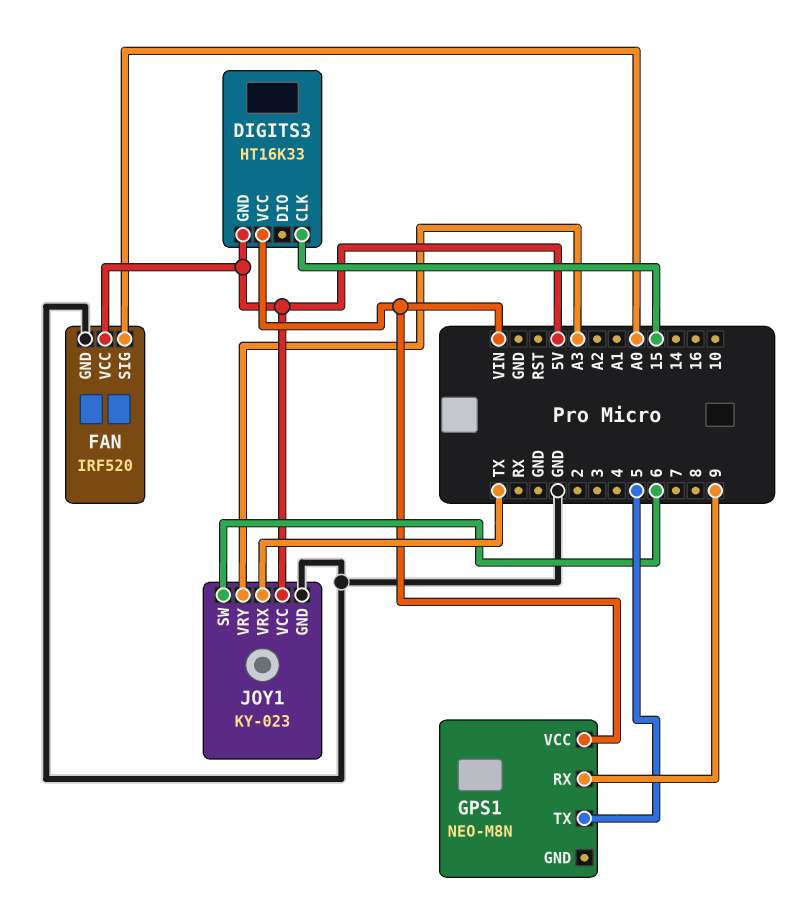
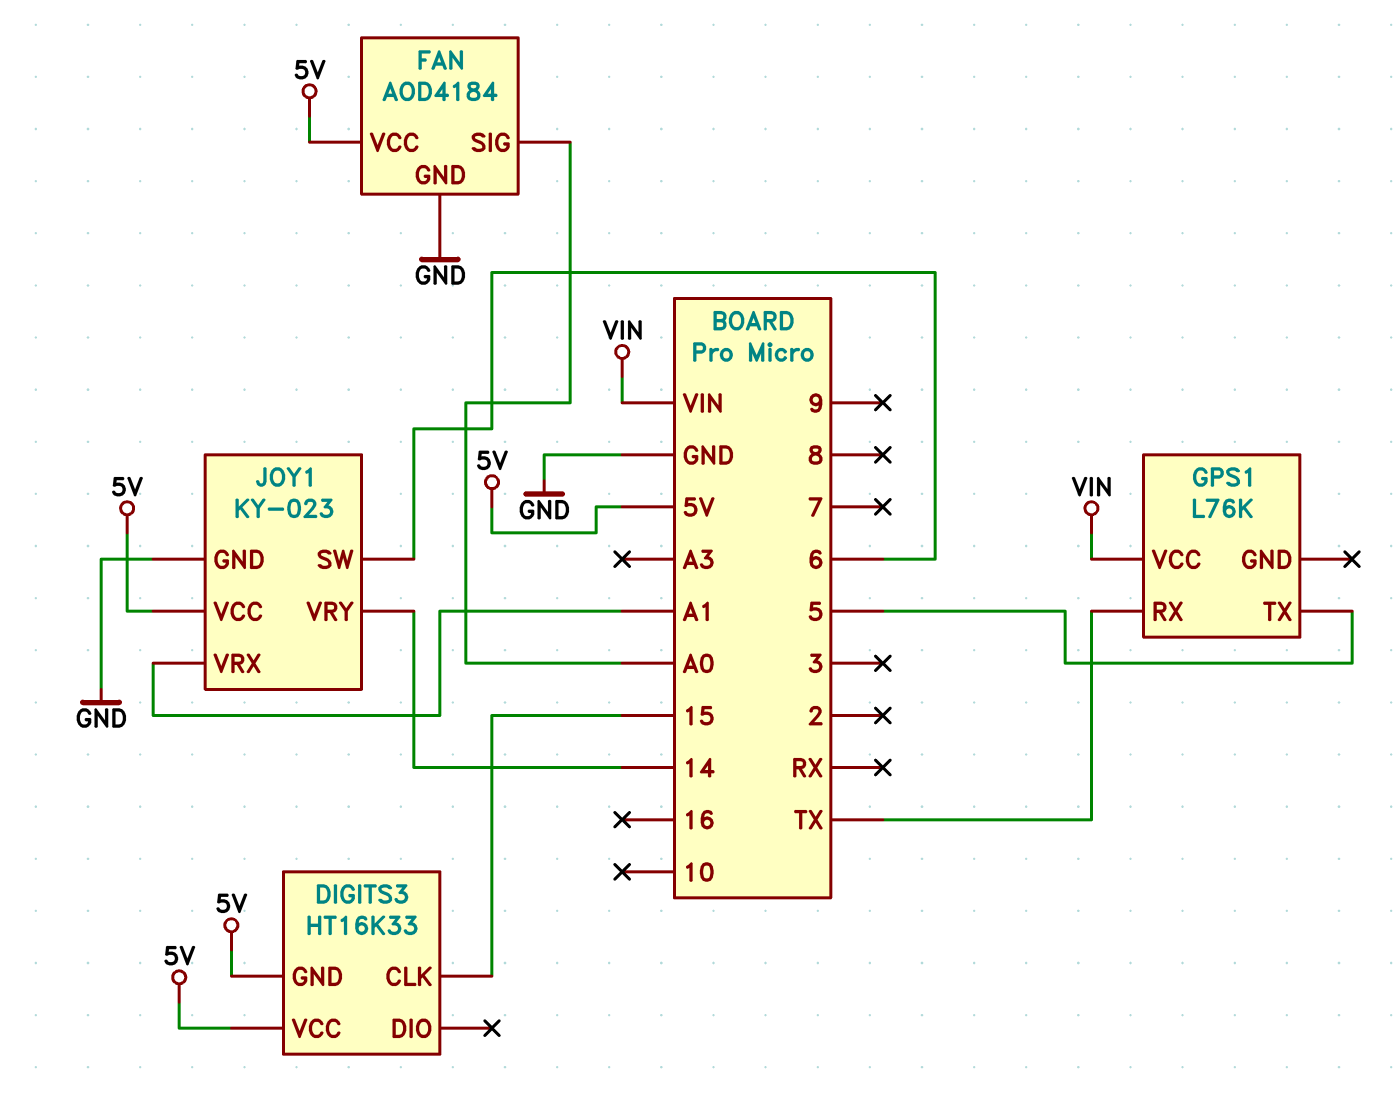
DIGITS3 pin VCC: VIN -> 5V
FAN: IRF520 -> AOD4184
GPS1: NEO-M8N -> L76K
GPS1 pin RX: 9 -> TX
JOY1 pin VRX: TX -> A1
JOY1 pin VRY: A3 -> 14

